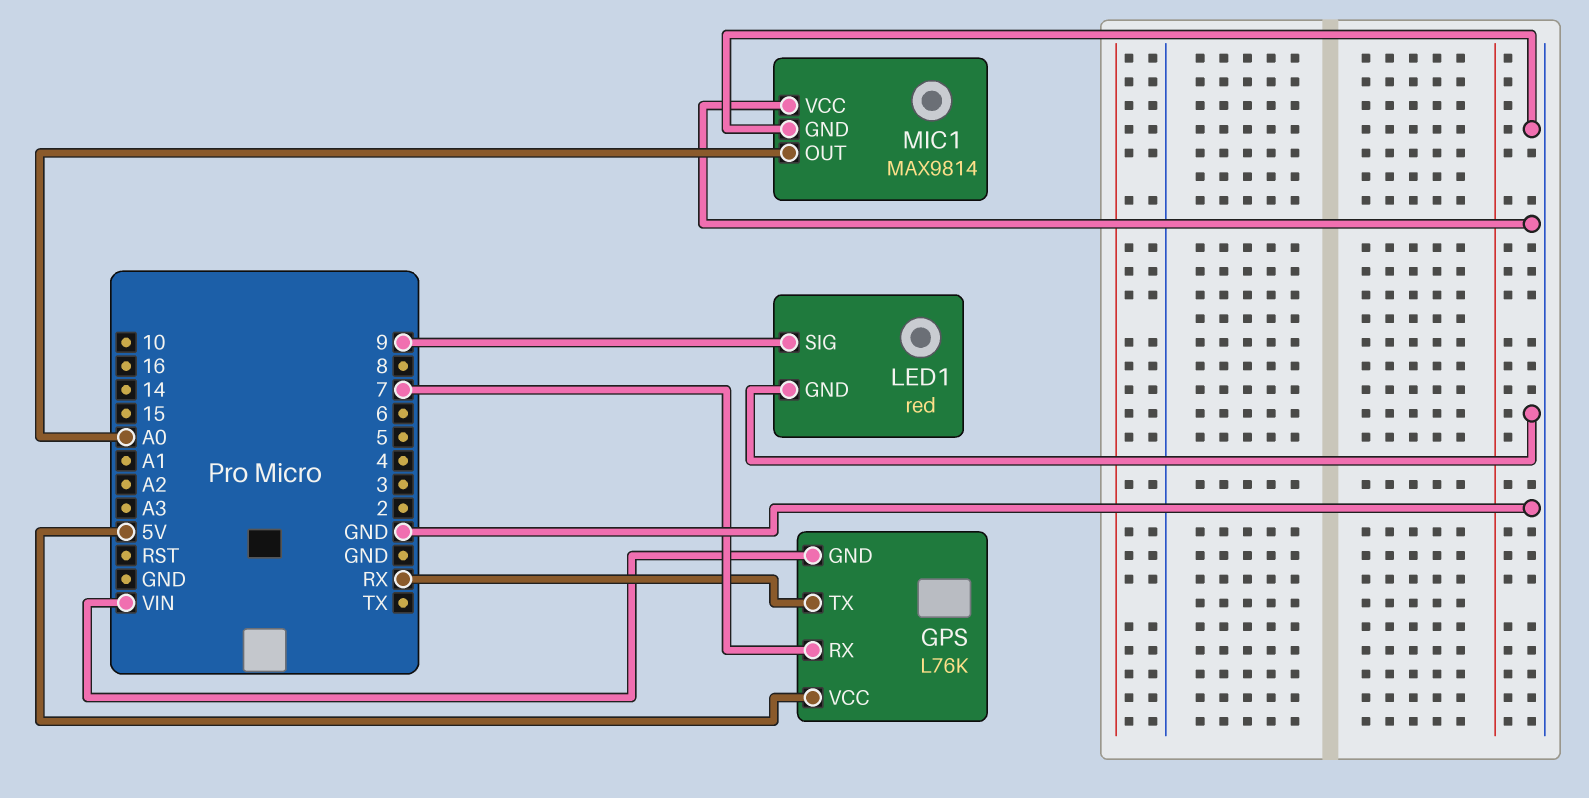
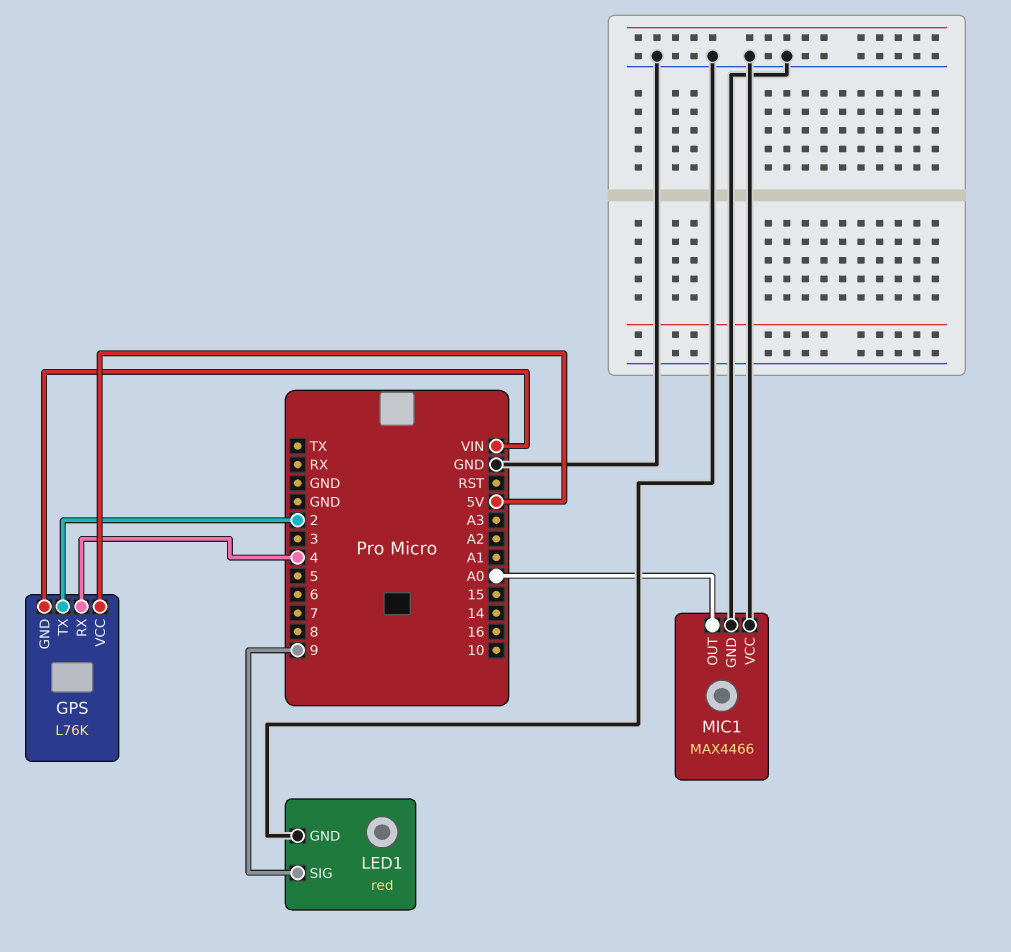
GPS pin RX: 7 -> 4
GPS pin TX: RX -> 2
MIC1: MAX9814 -> MAX4466

